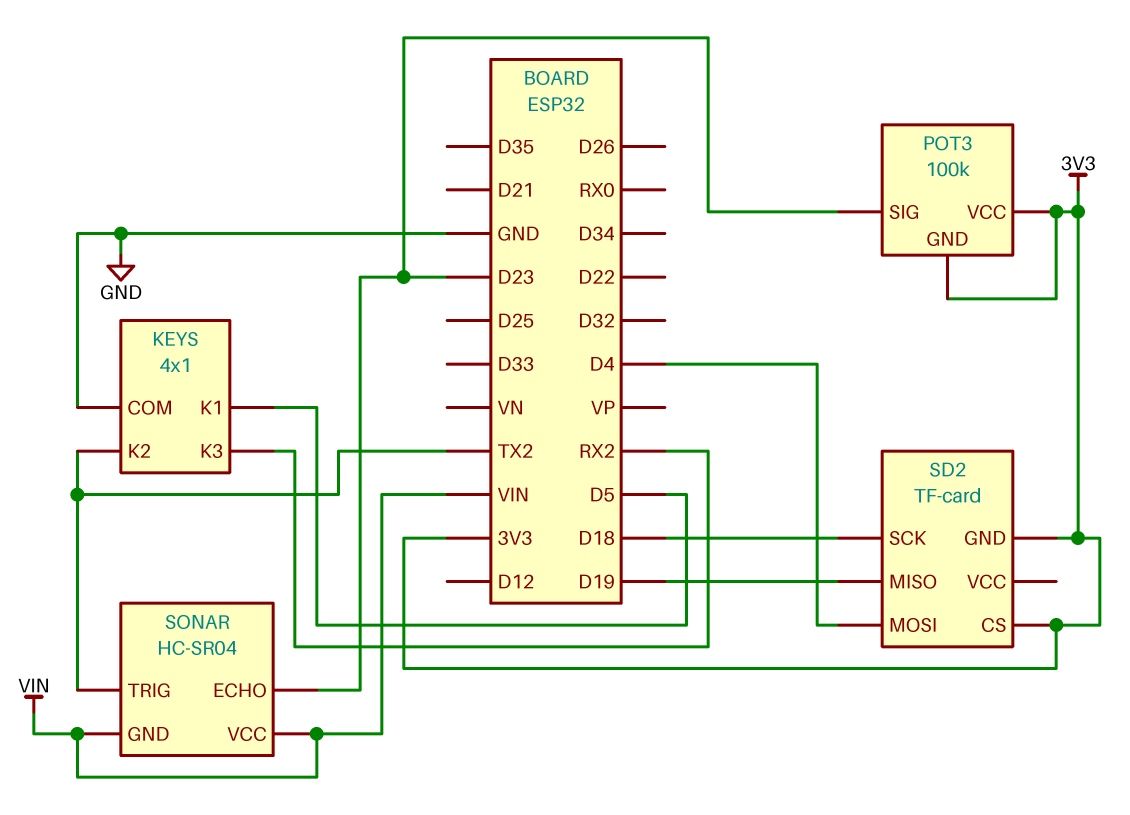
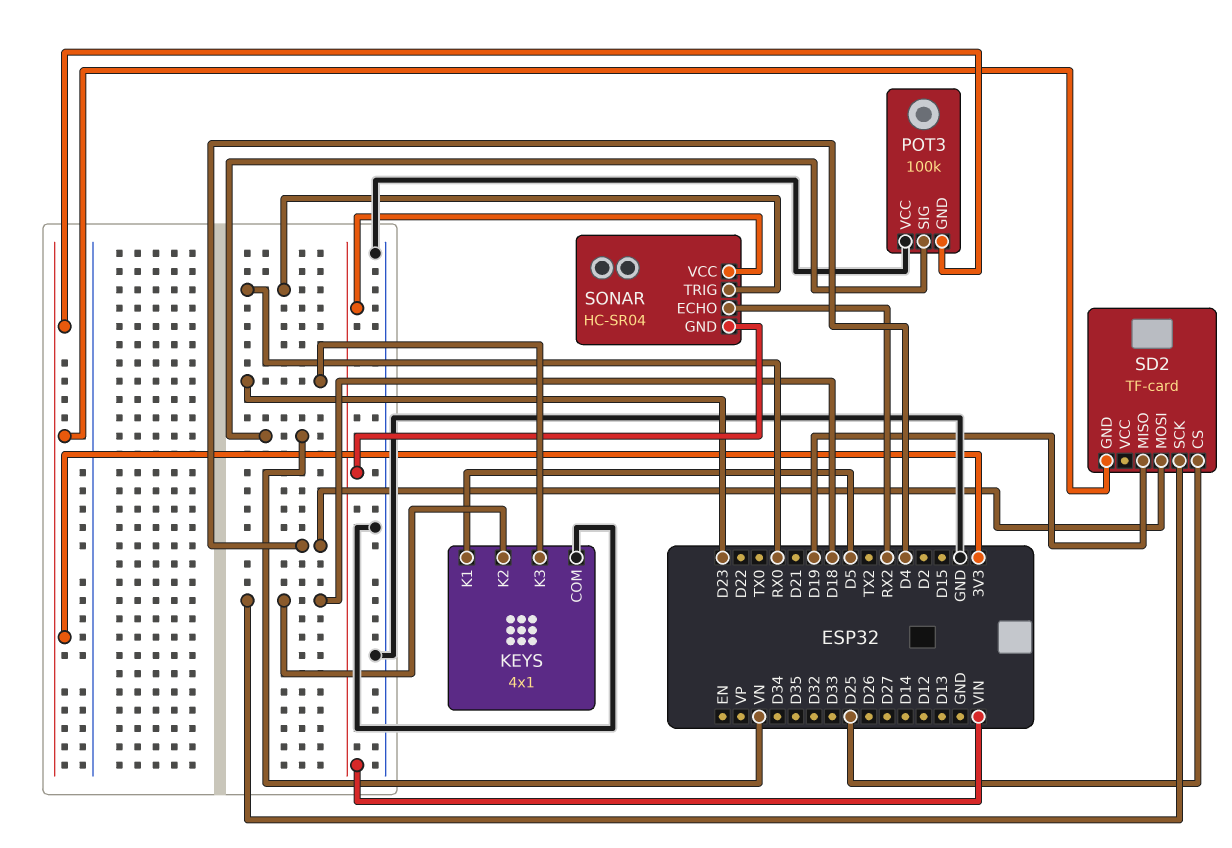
KEYS pin K2: TX2 -> D18
KEYS pin K3: RX2 -> D23
POT3 pin SIG: D23 -> VN
POT3 pin VCC: 3V3 -> GND
SD2 pin CS: 3V3 -> D25
SONAR pin ECHO: D23 -> RX2
SONAR pin TRIG: TX2 -> RX0

